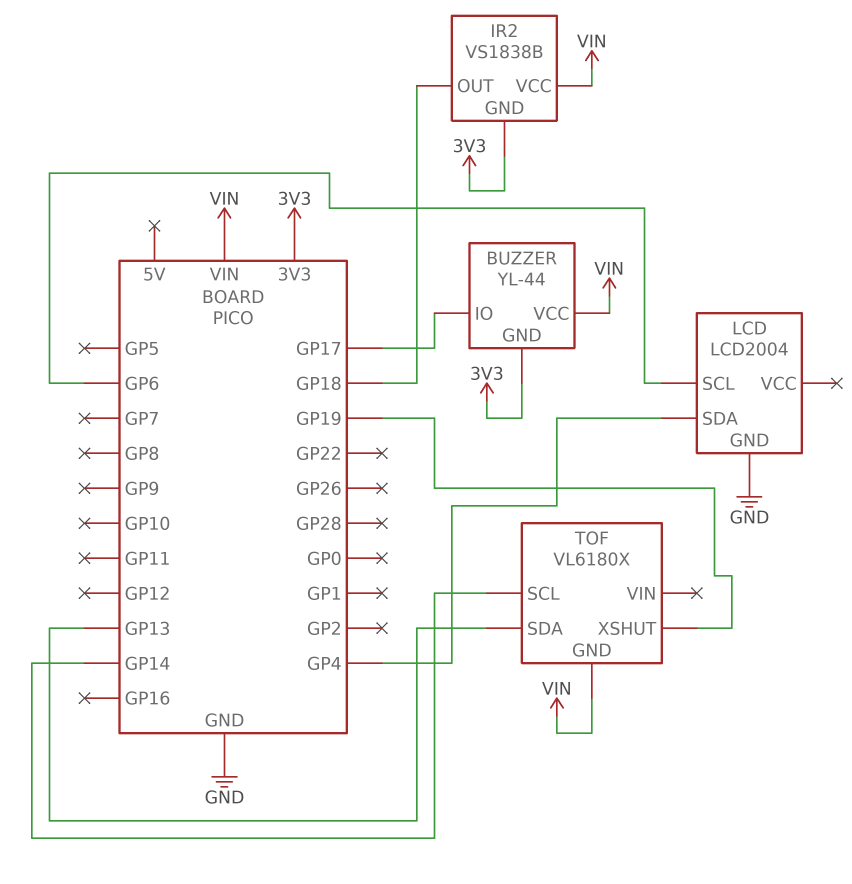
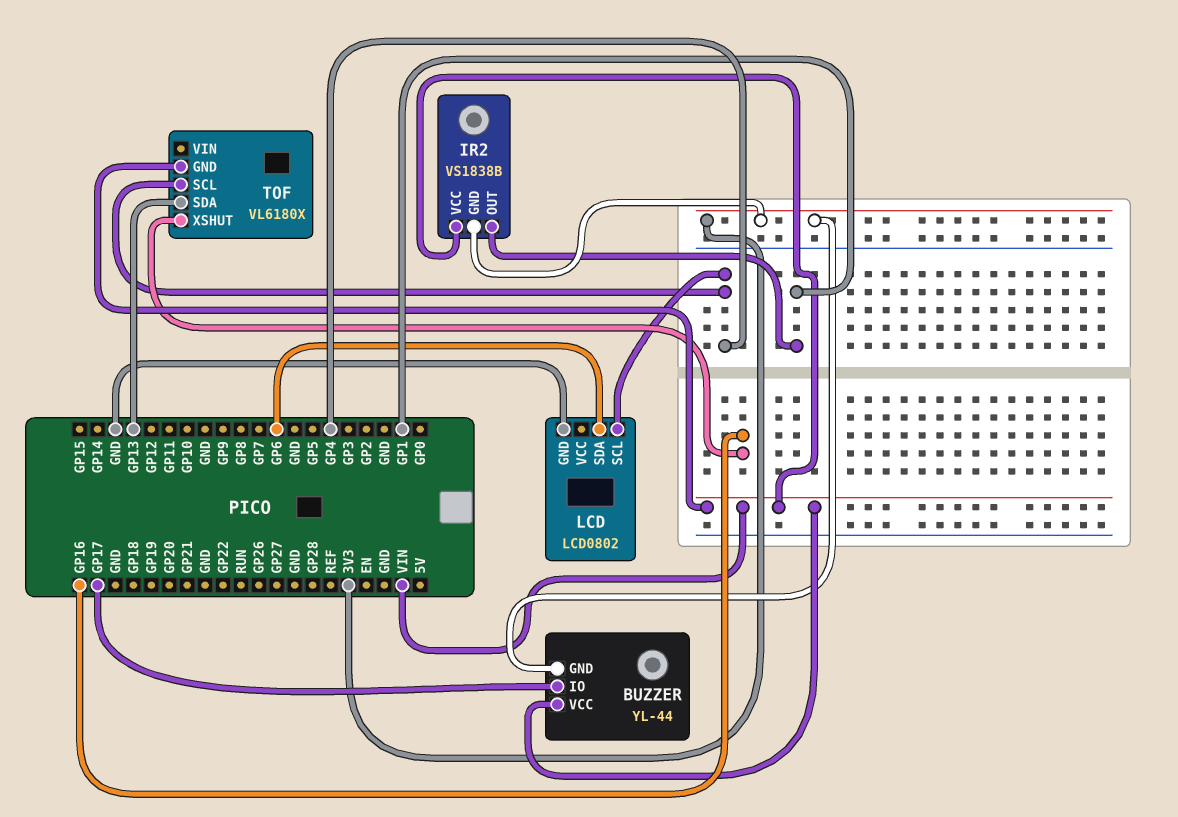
IR2 pin OUT: GP18 -> GP1
LCD: LCD2004 -> LCD0802
LCD pin SCL: GP6 -> GP4
LCD pin SDA: GP4 -> GP6
TOF pin SCL: GP14 -> GP4
TOF pin XSHUT: GP19 -> GP16

